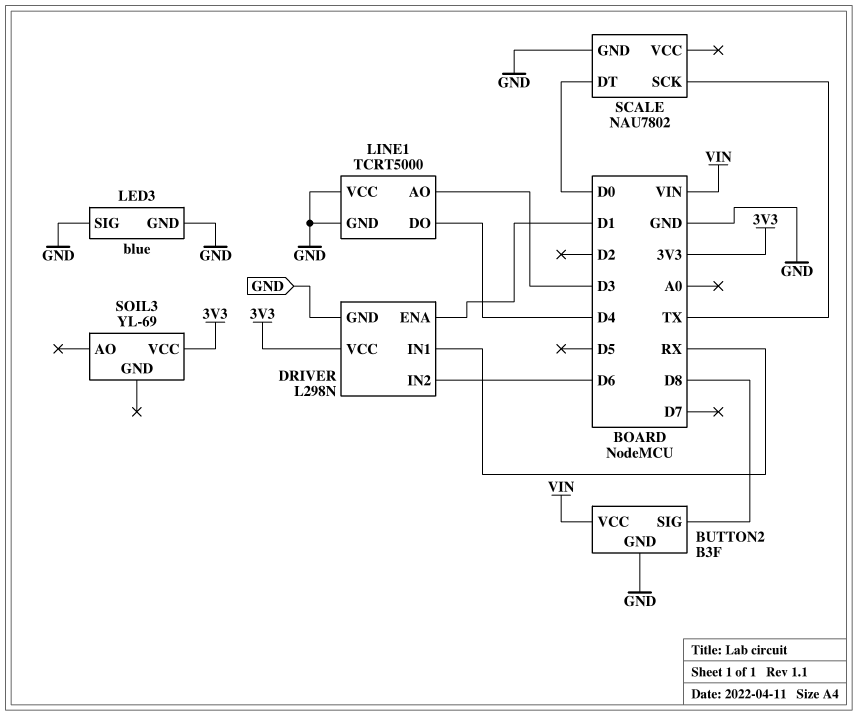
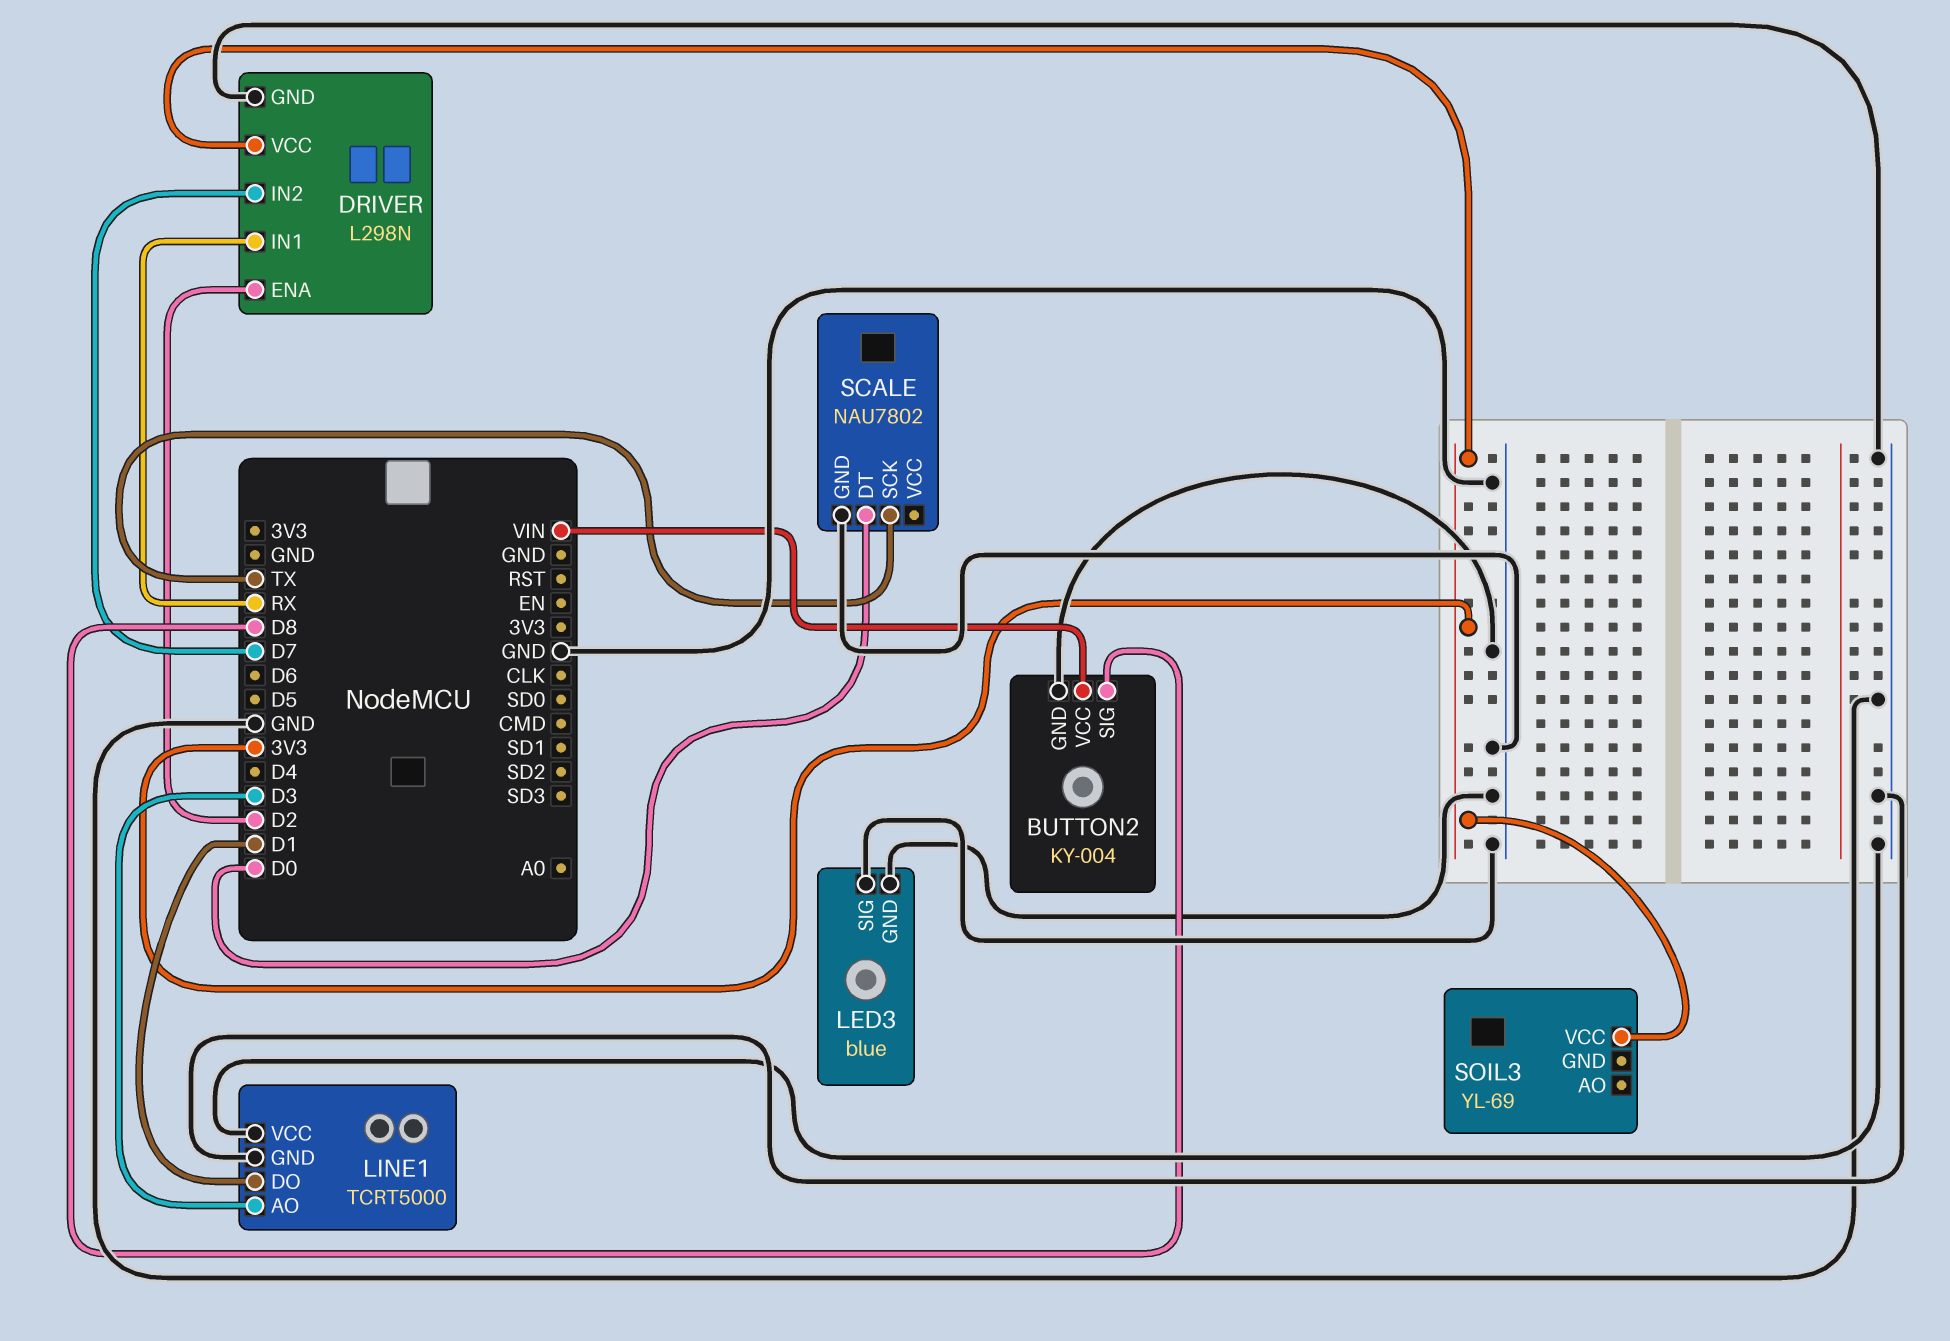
BUTTON2: B3F -> KY-004
DRIVER pin ENA: D1 -> D2
DRIVER pin IN2: D6 -> D7
LINE1 pin DO: D4 -> D1

